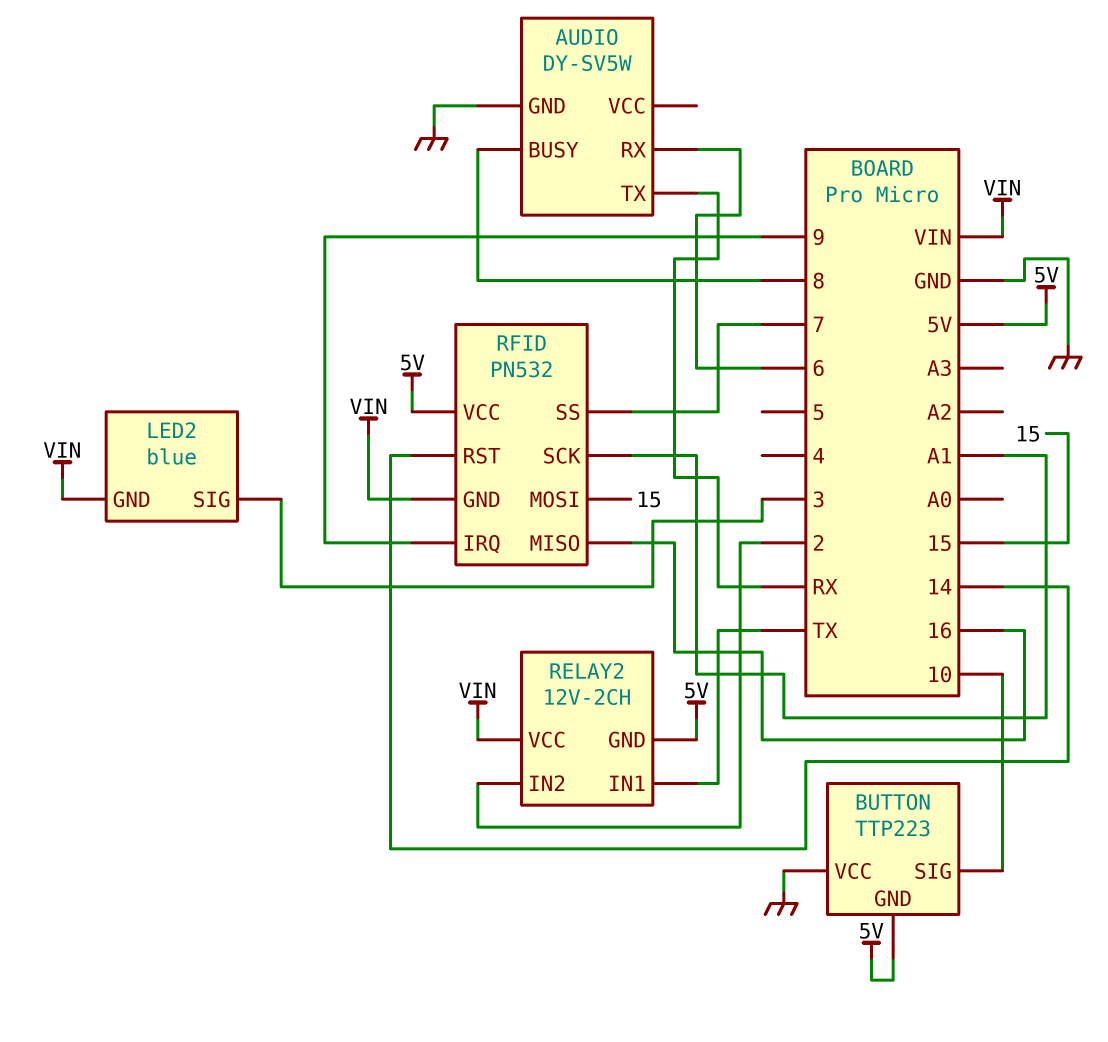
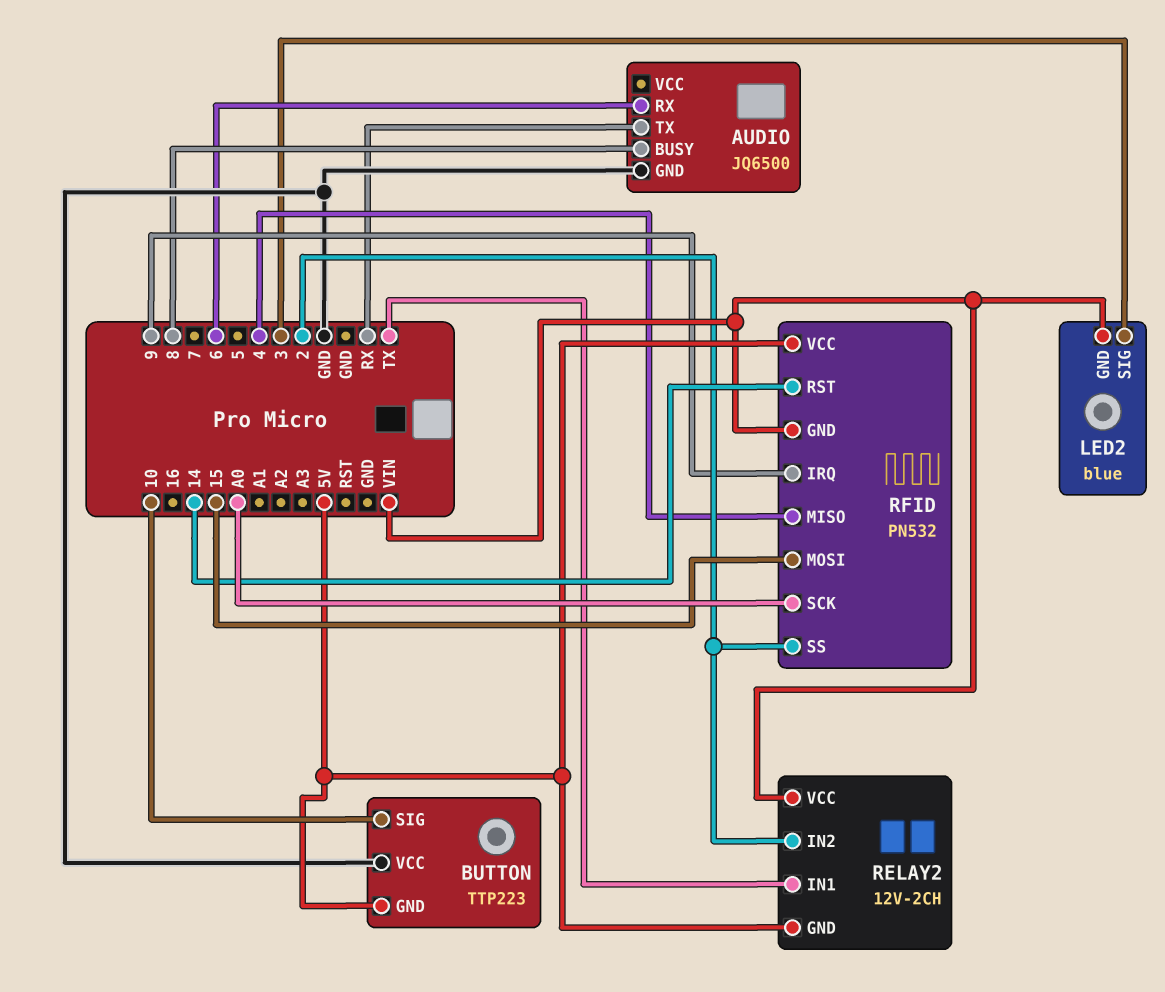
AUDIO: DY-SV5W -> JQ6500
RFID pin MISO: 16 -> 4
RFID pin SCK: A1 -> A0
RFID pin SS: 7 -> 2

